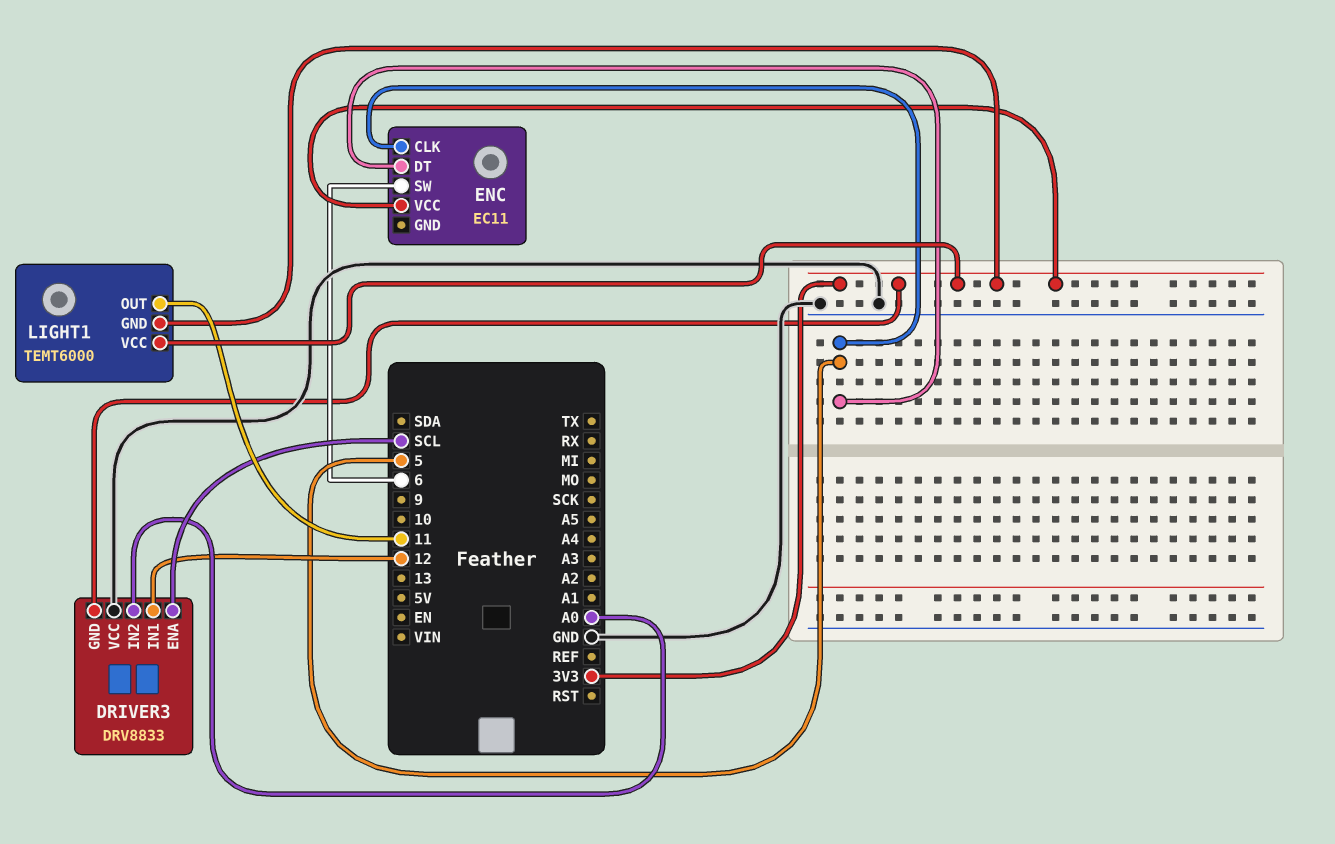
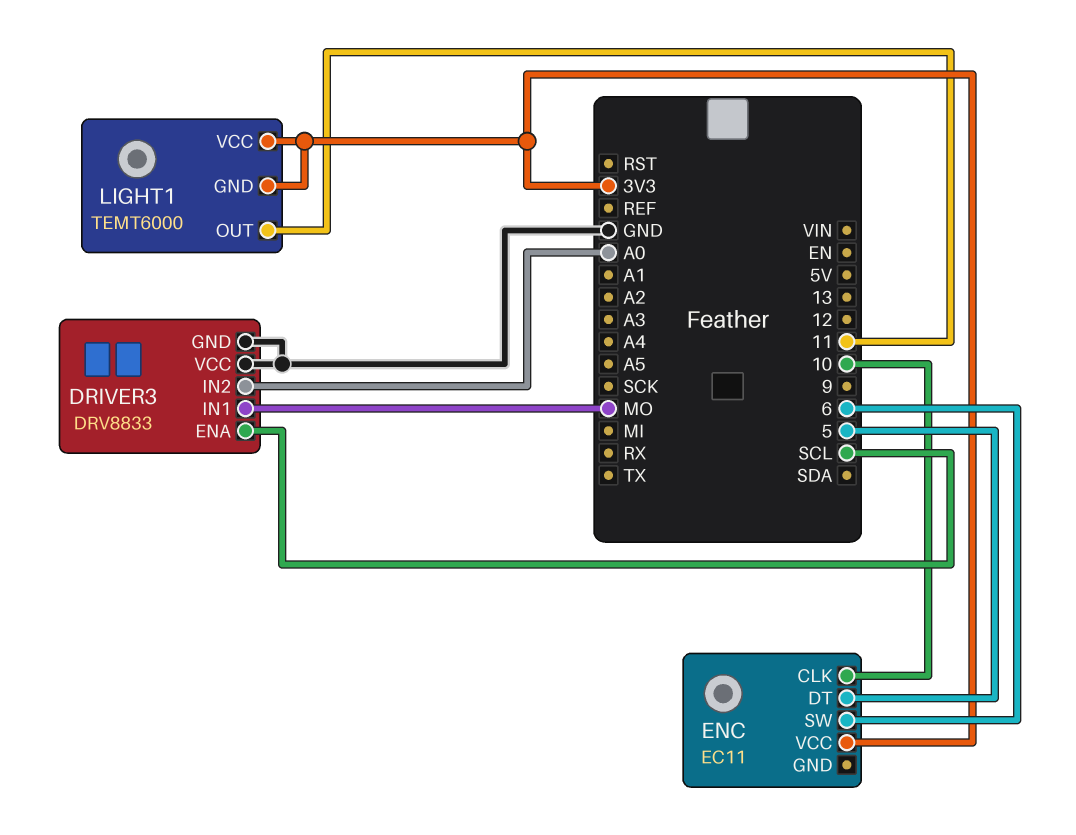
DRIVER3 pin GND: 3V3 -> GND
DRIVER3 pin IN1: 12 -> MO
ENC pin CLK: 5 -> 10

